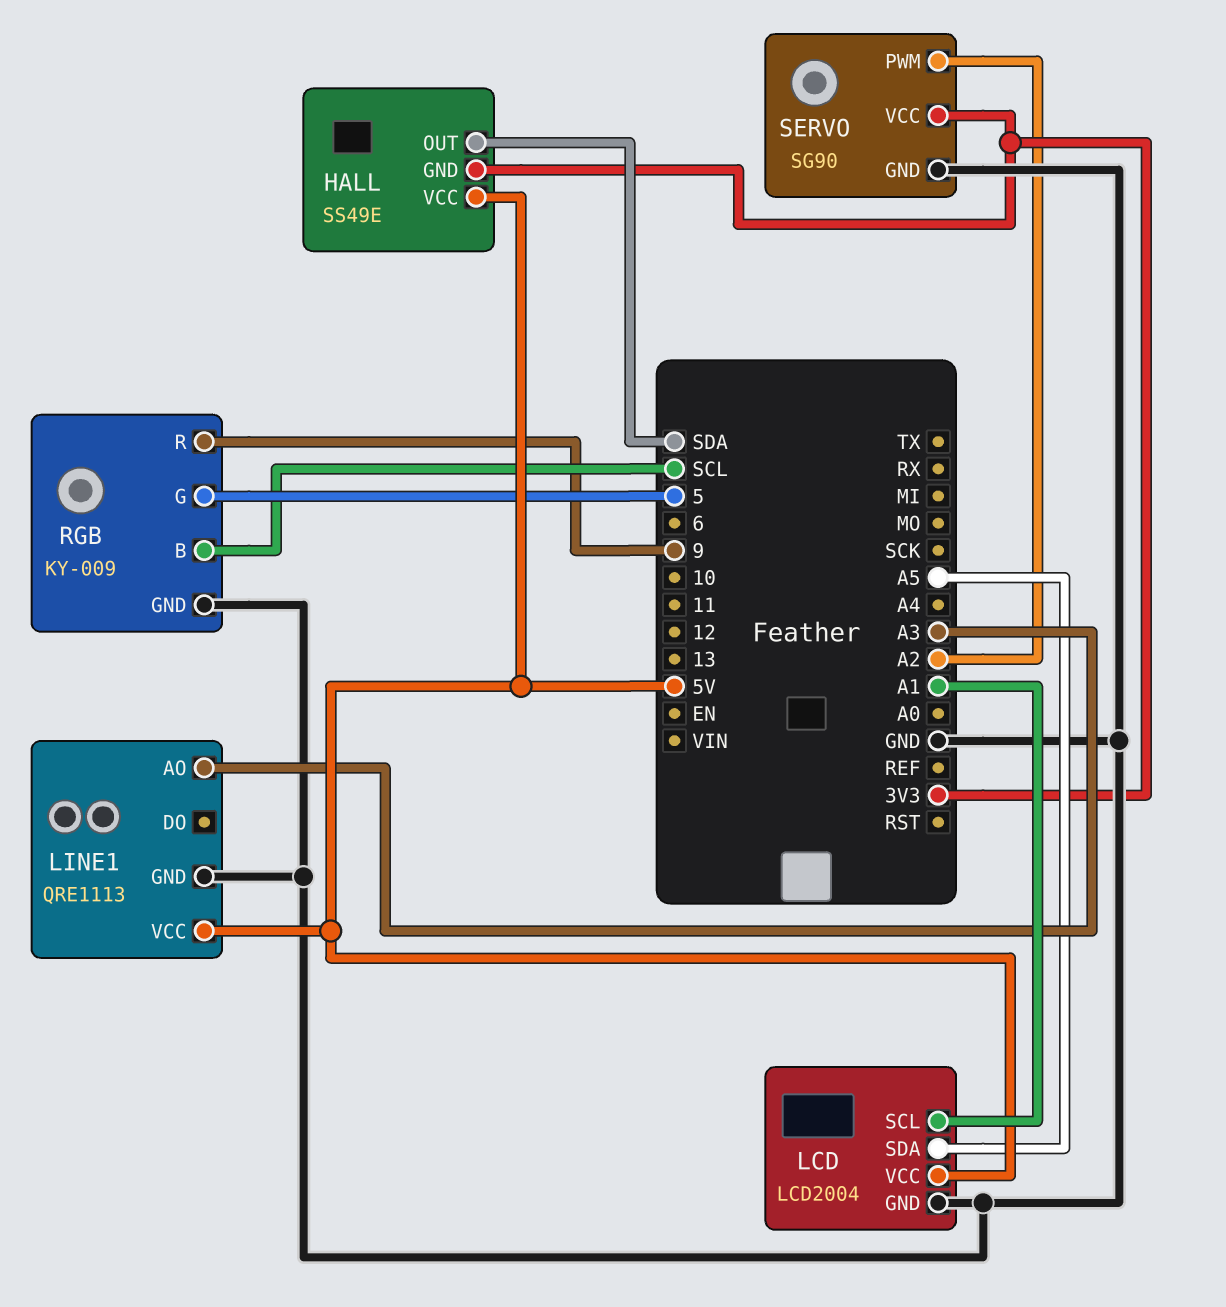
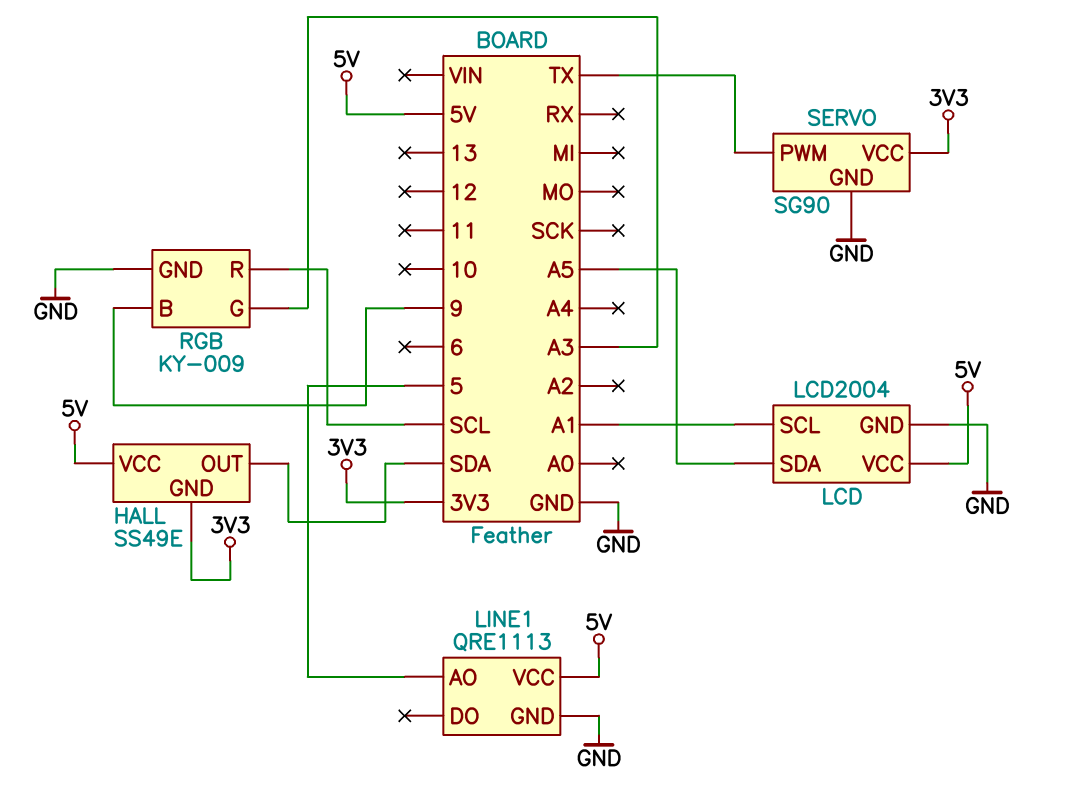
LINE1 pin AO: A3 -> 5
RGB pin B: SCL -> 9
RGB pin G: 5 -> A3
RGB pin R: 9 -> SCL
SERVO pin PWM: A2 -> TX

